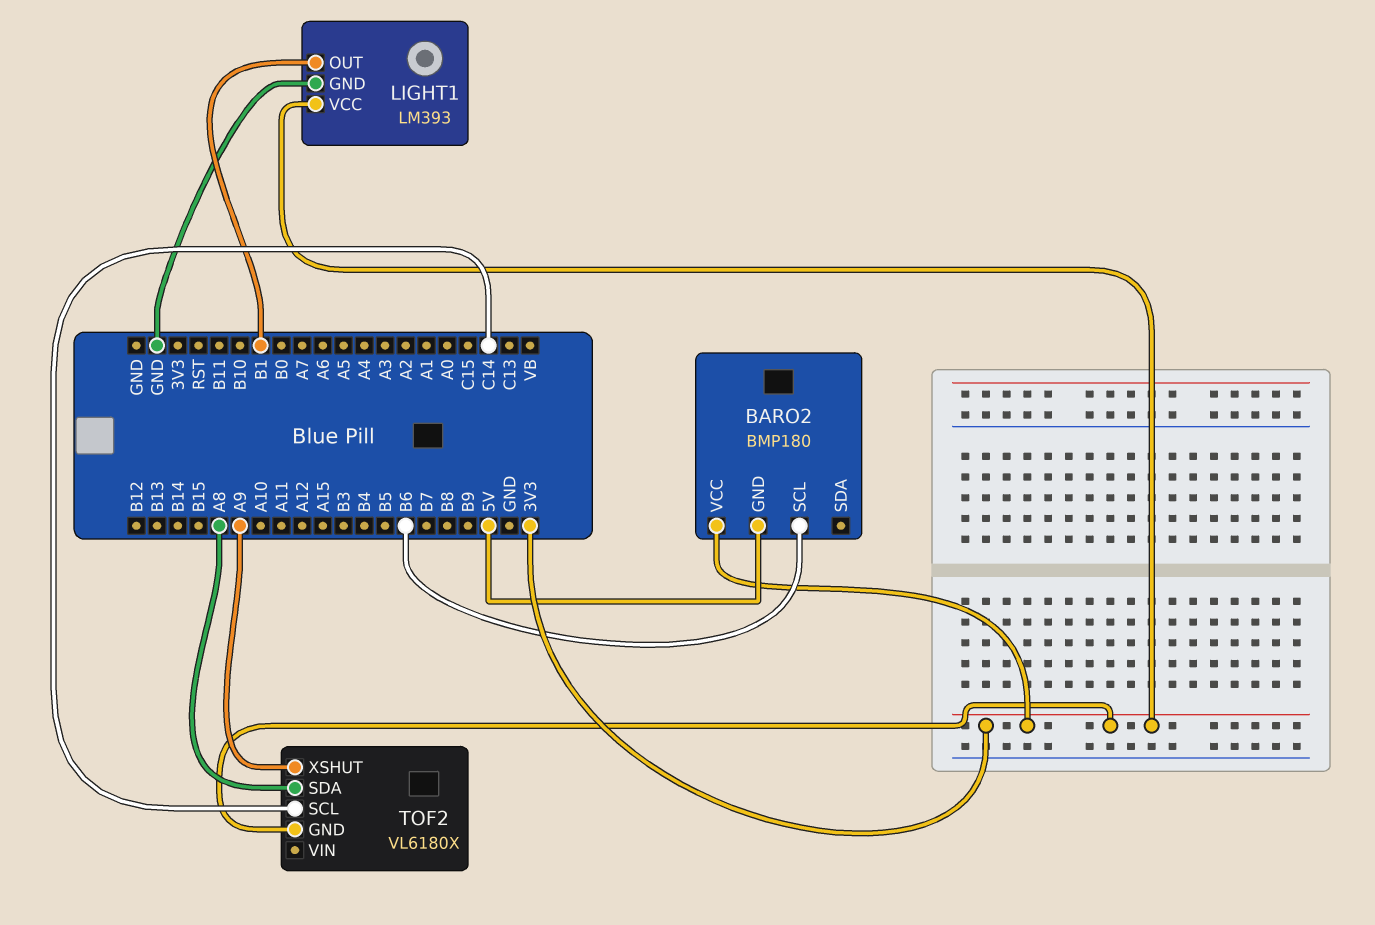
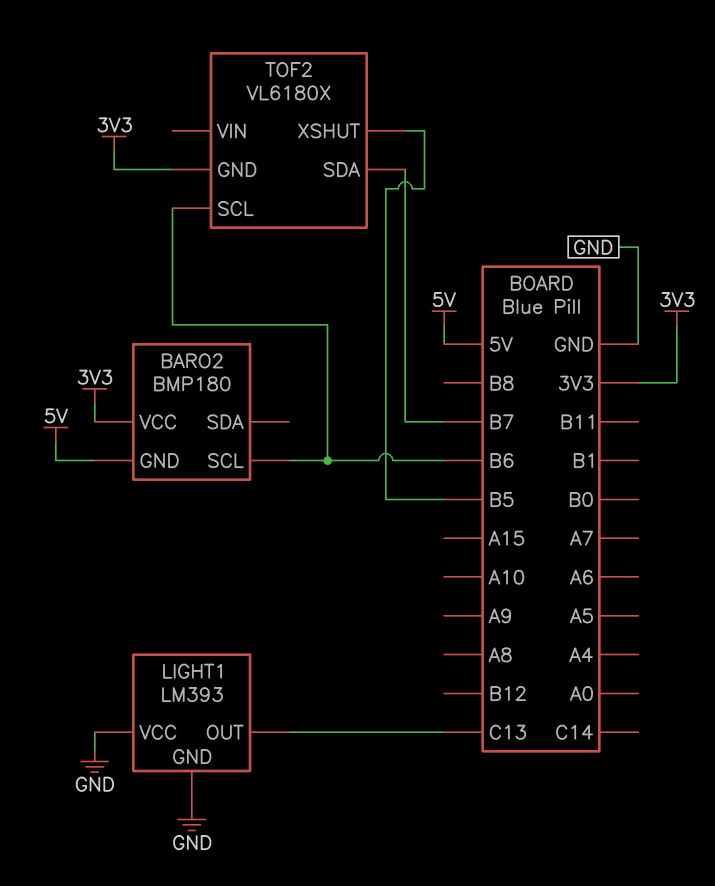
LIGHT1 pin OUT: B1 -> C13
LIGHT1 pin VCC: 3V3 -> GND
TOF2 pin SCL: C14 -> B6
TOF2 pin SDA: A8 -> B7
TOF2 pin XSHUT: A9 -> B5

